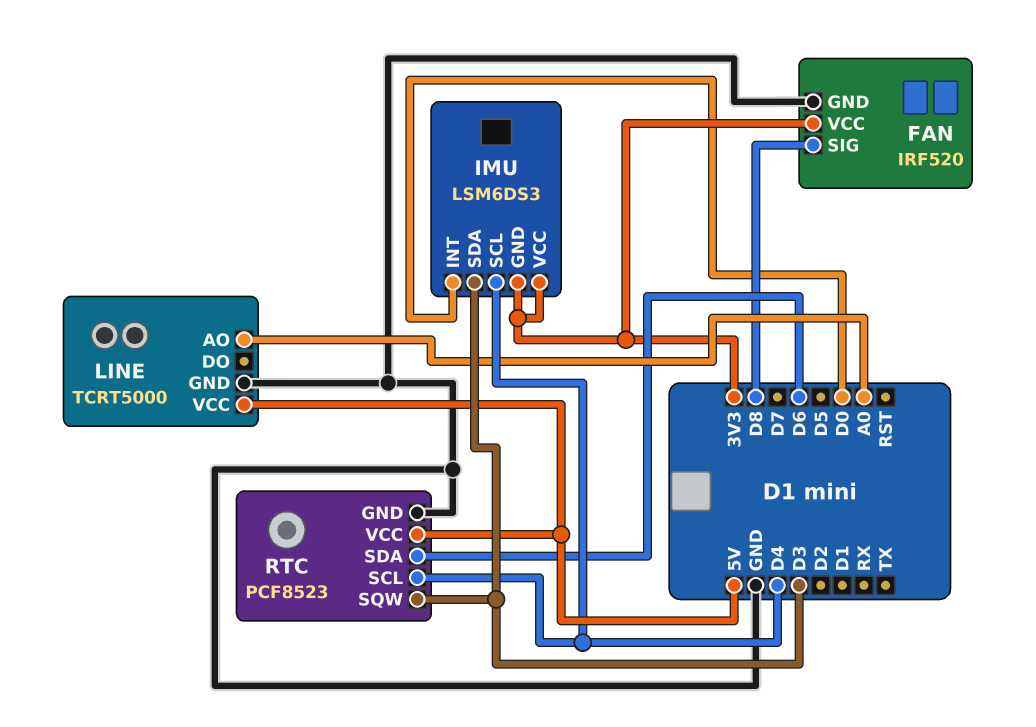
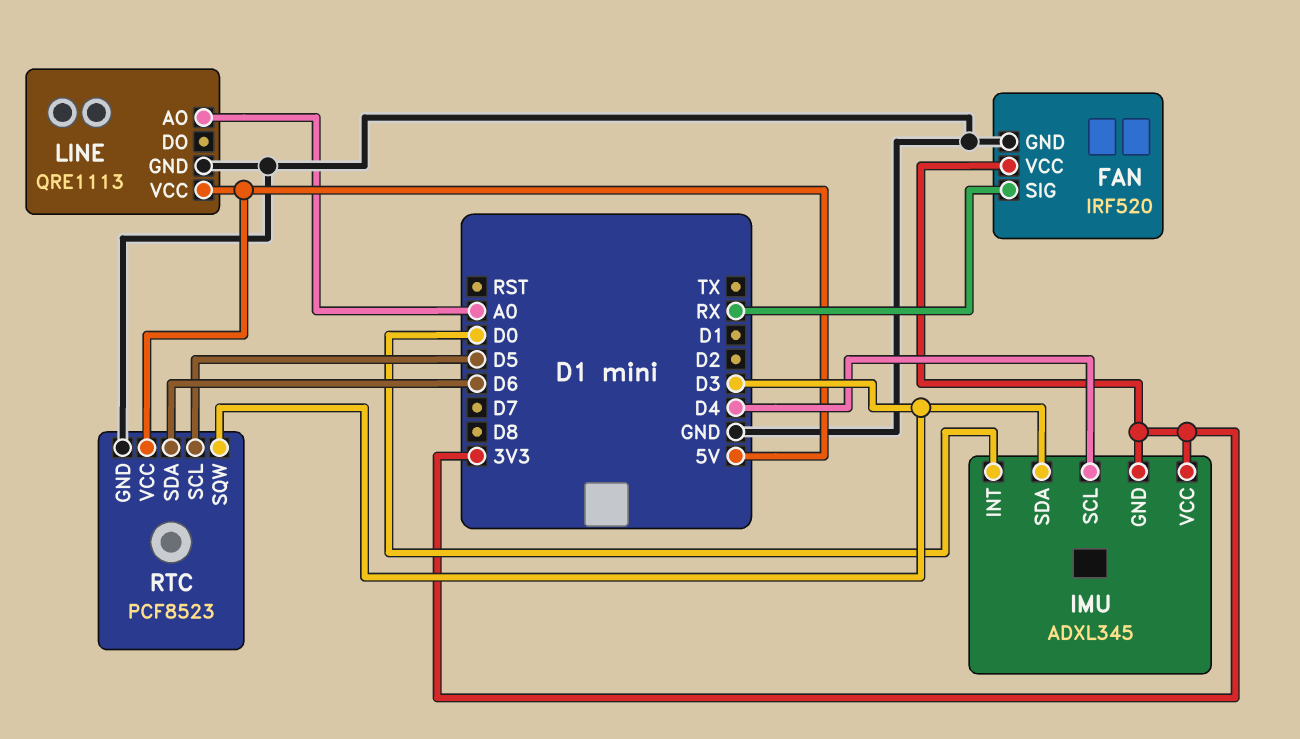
FAN pin SIG: D8 -> RX
IMU: LSM6DS3 -> ADXL345
LINE: TCRT5000 -> QRE1113
RTC pin SCL: D4 -> D5

